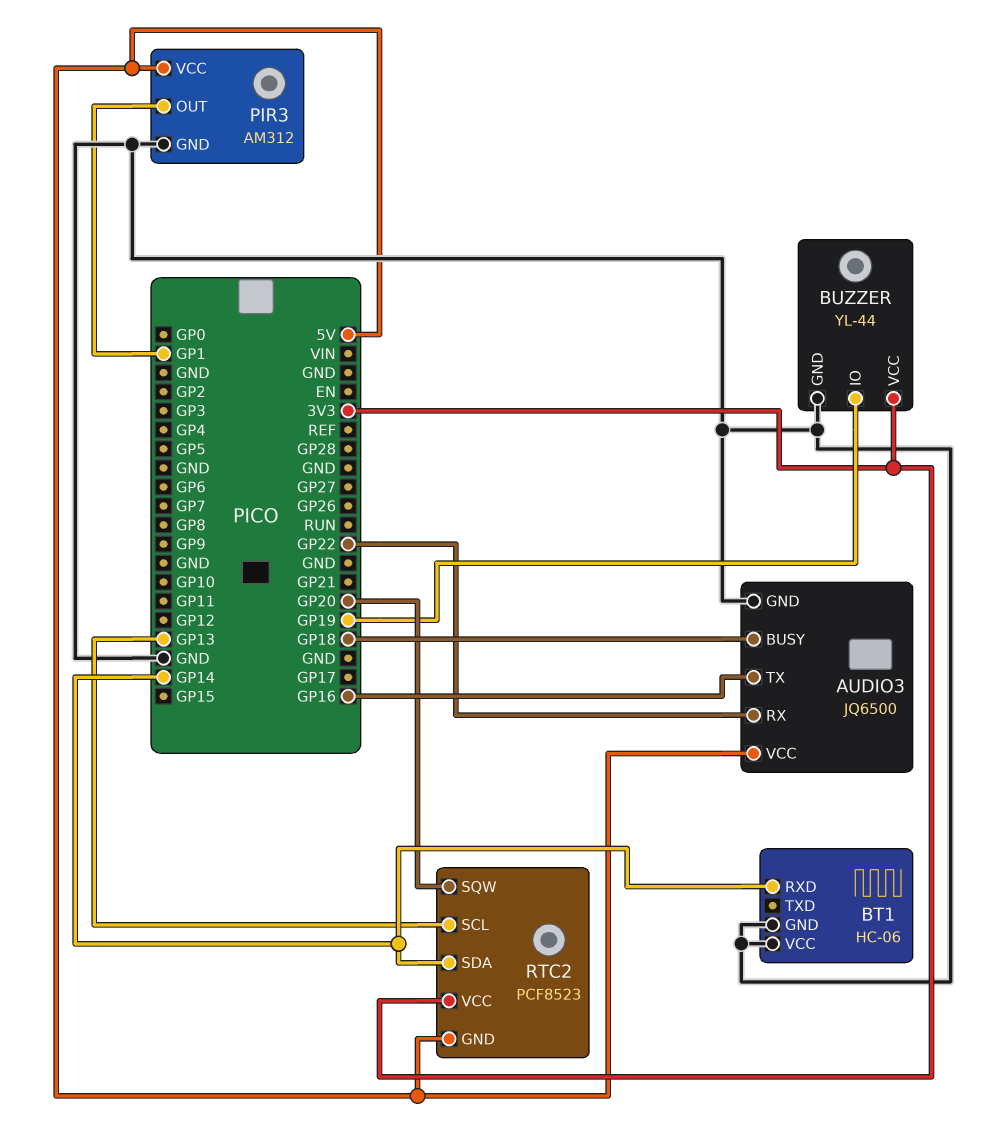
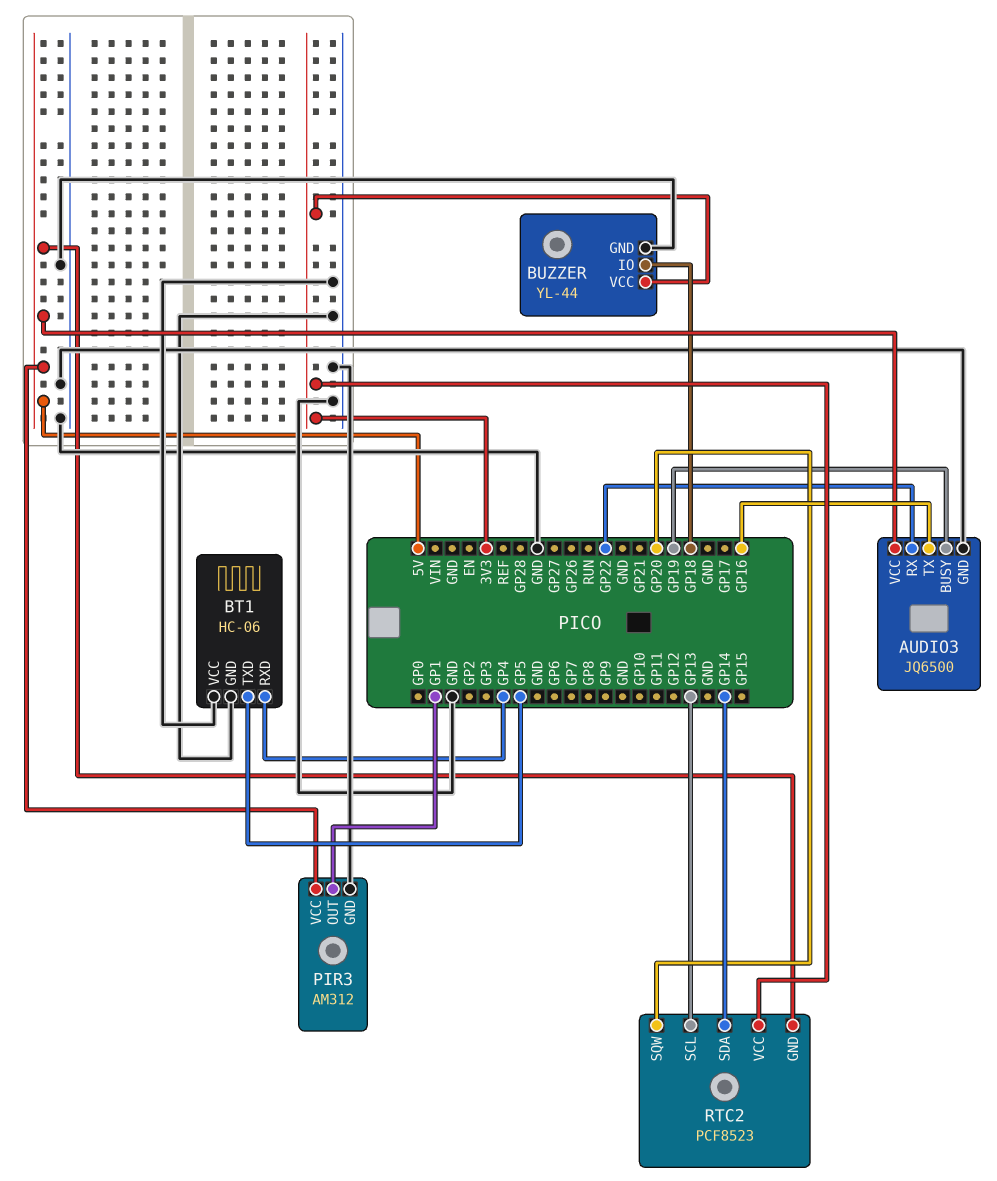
AUDIO3 pin BUSY: GP18 -> GP19
BT1 pin RXD: GP14 -> GP4
BT1 pin TXD: none -> GP5
BUZZER pin IO: GP19 -> GP18

